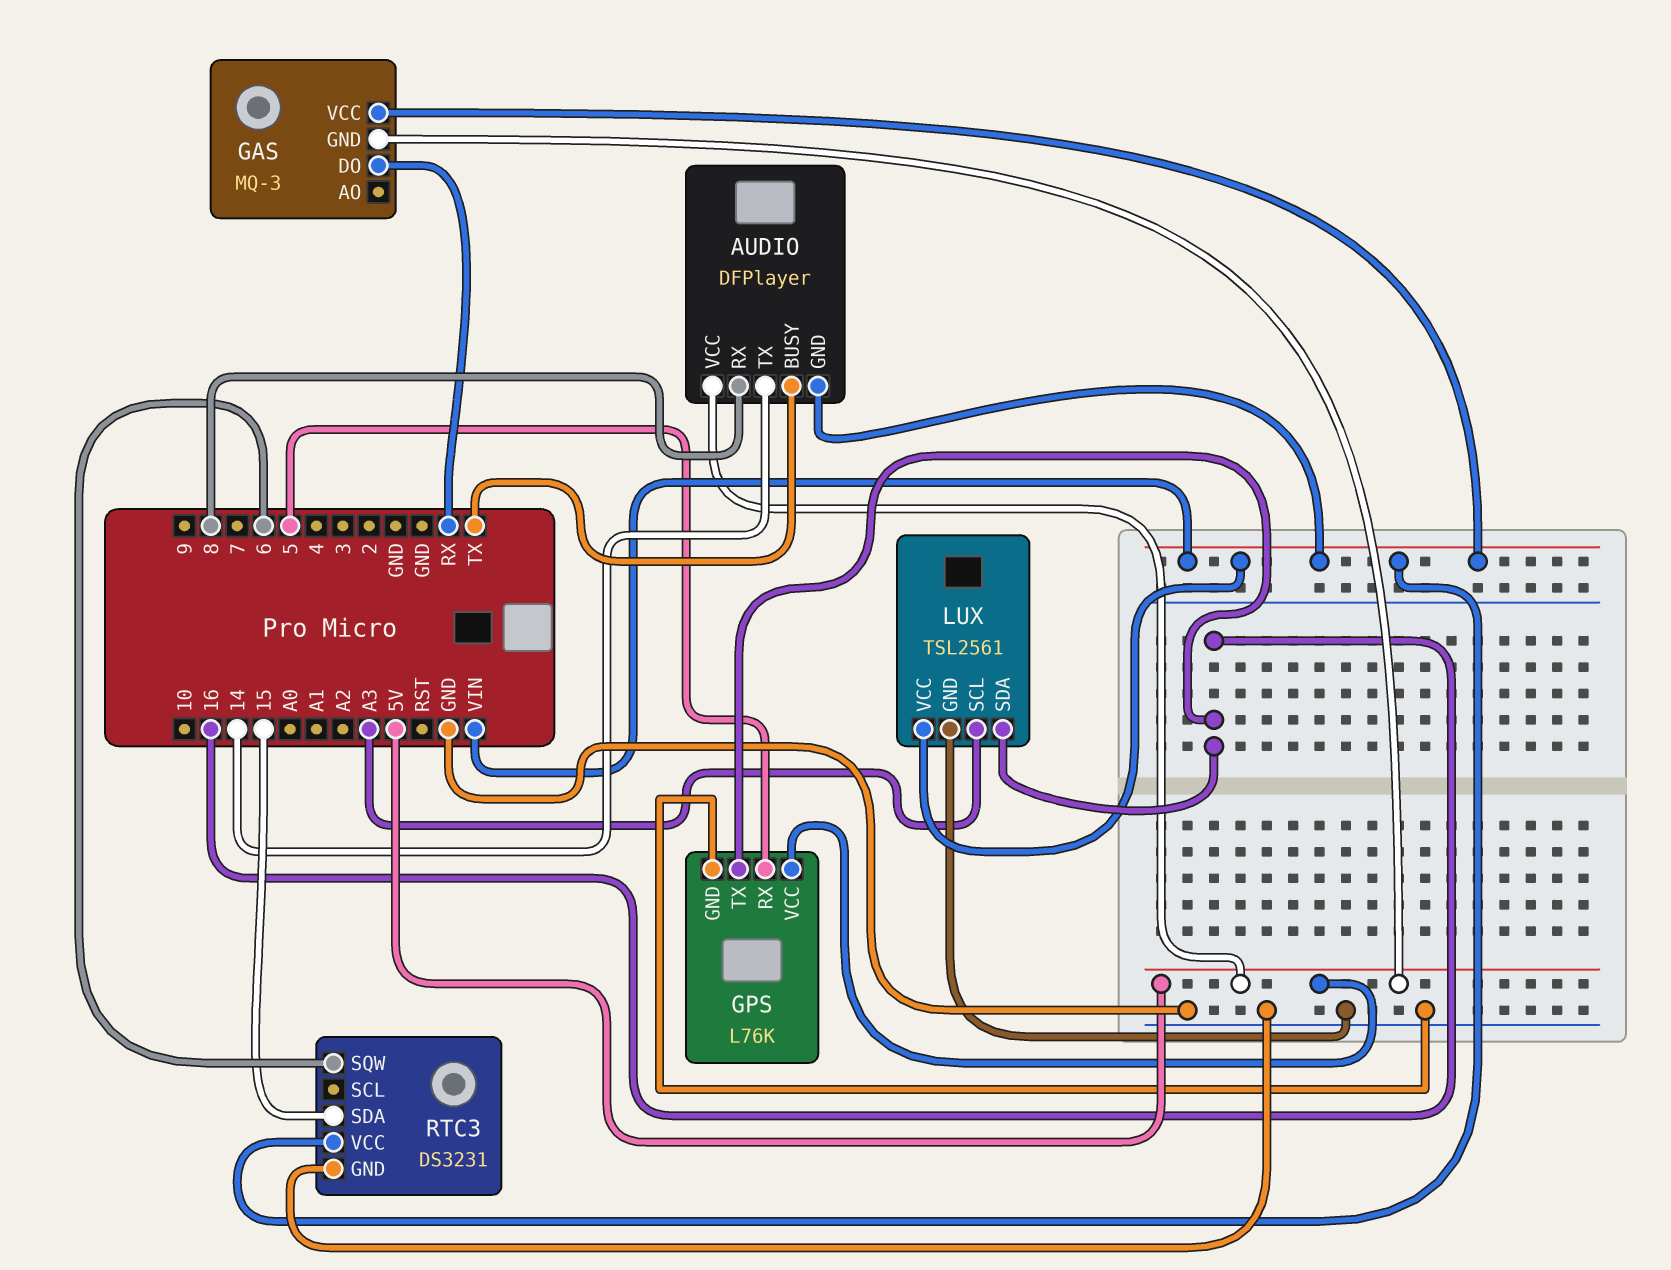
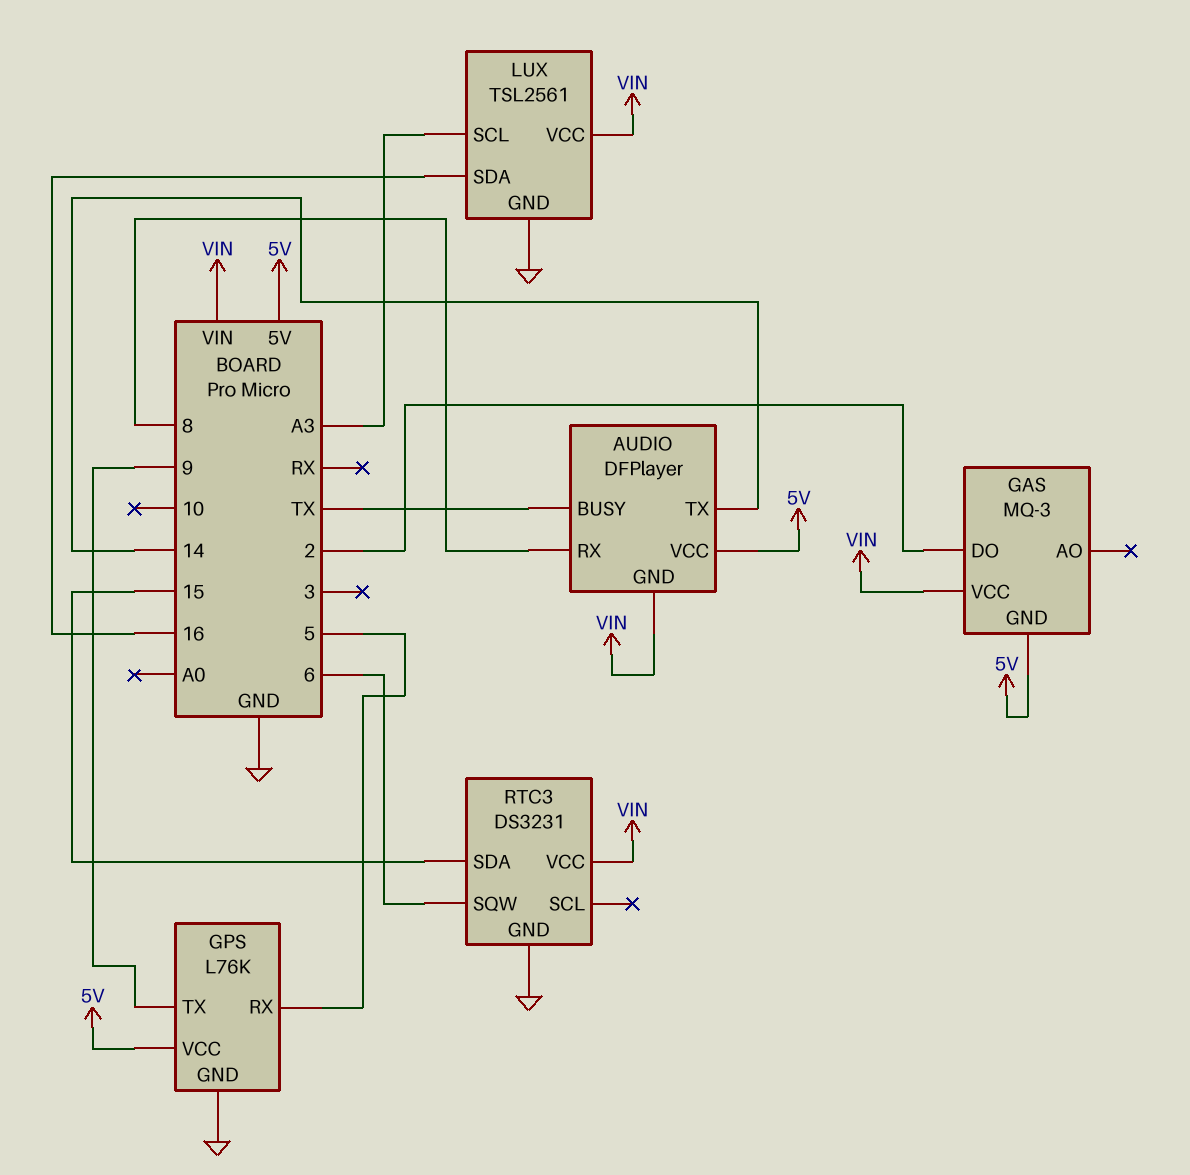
GAS pin DO: RX -> 2
GPS pin TX: 16 -> 9

